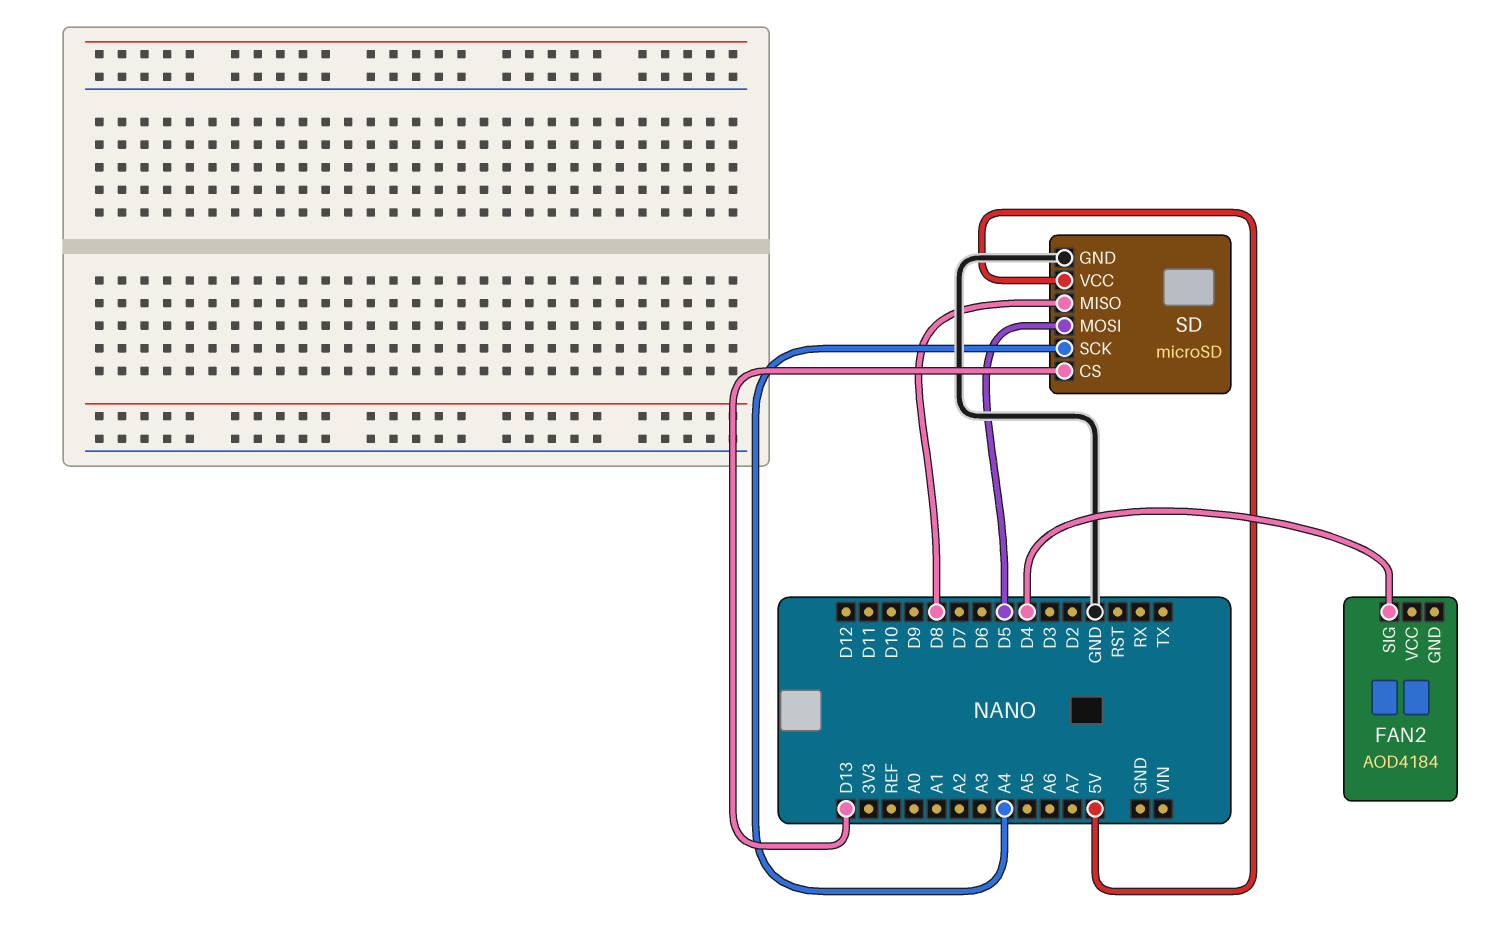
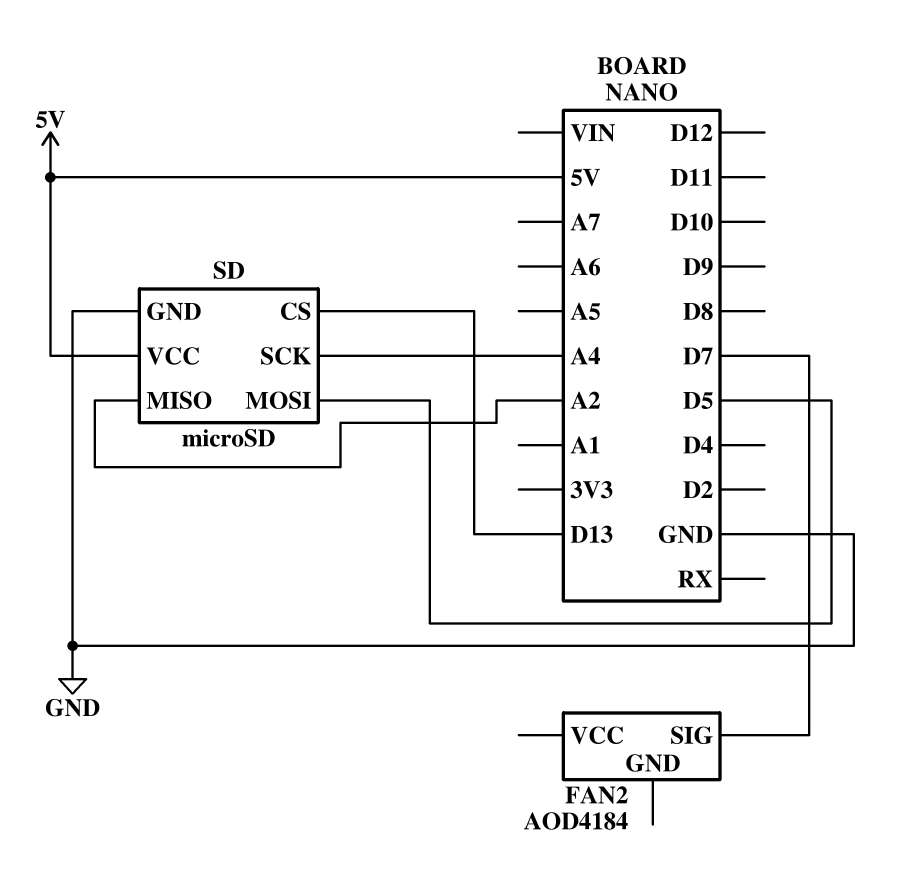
FAN2 pin SIG: D4 -> D7
SD pin MISO: D8 -> A2

